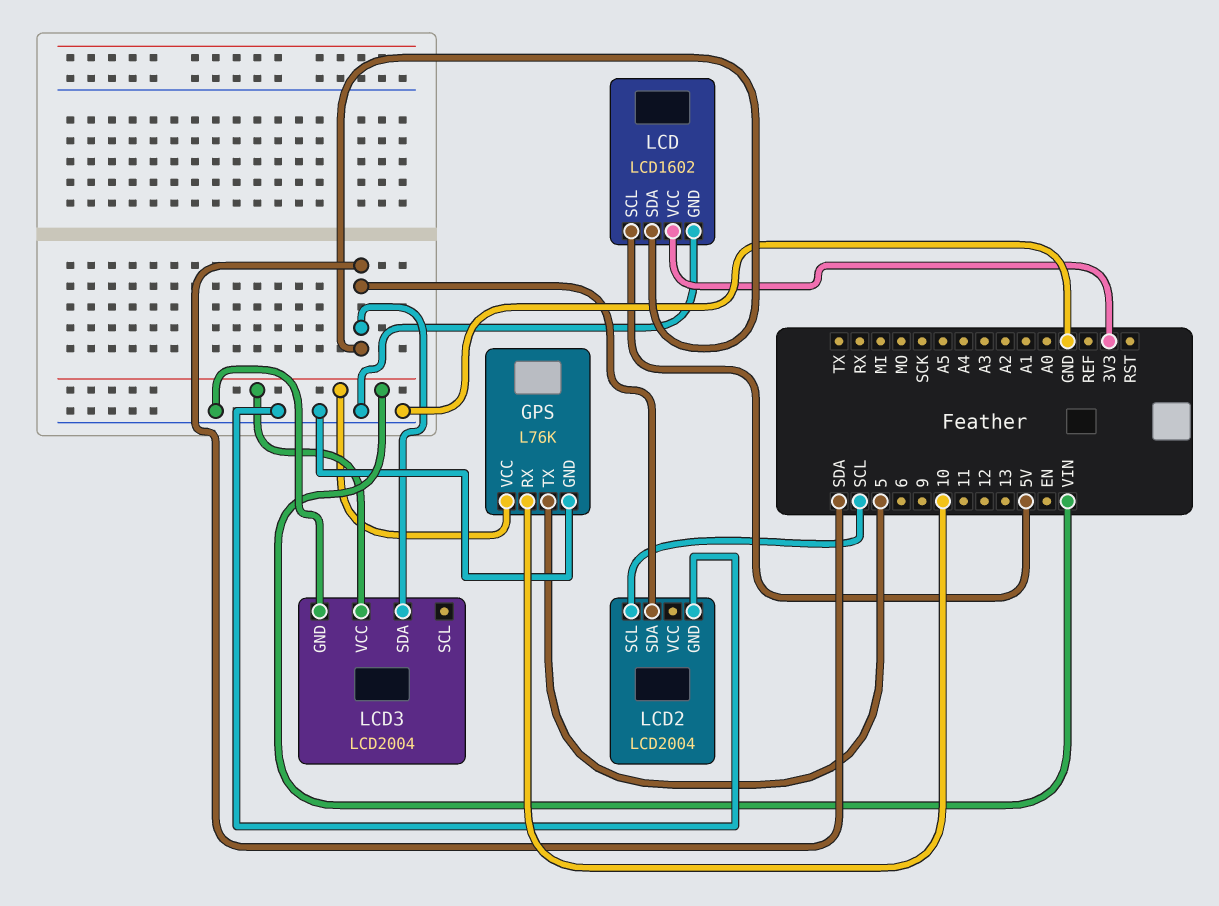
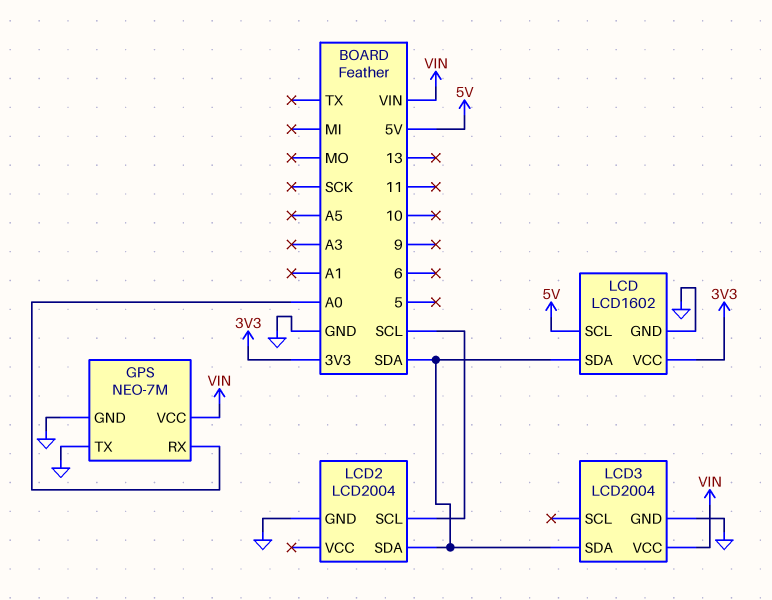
GPS: L76K -> NEO-7M
GPS pin RX: 10 -> A0
GPS pin TX: 5 -> GND

